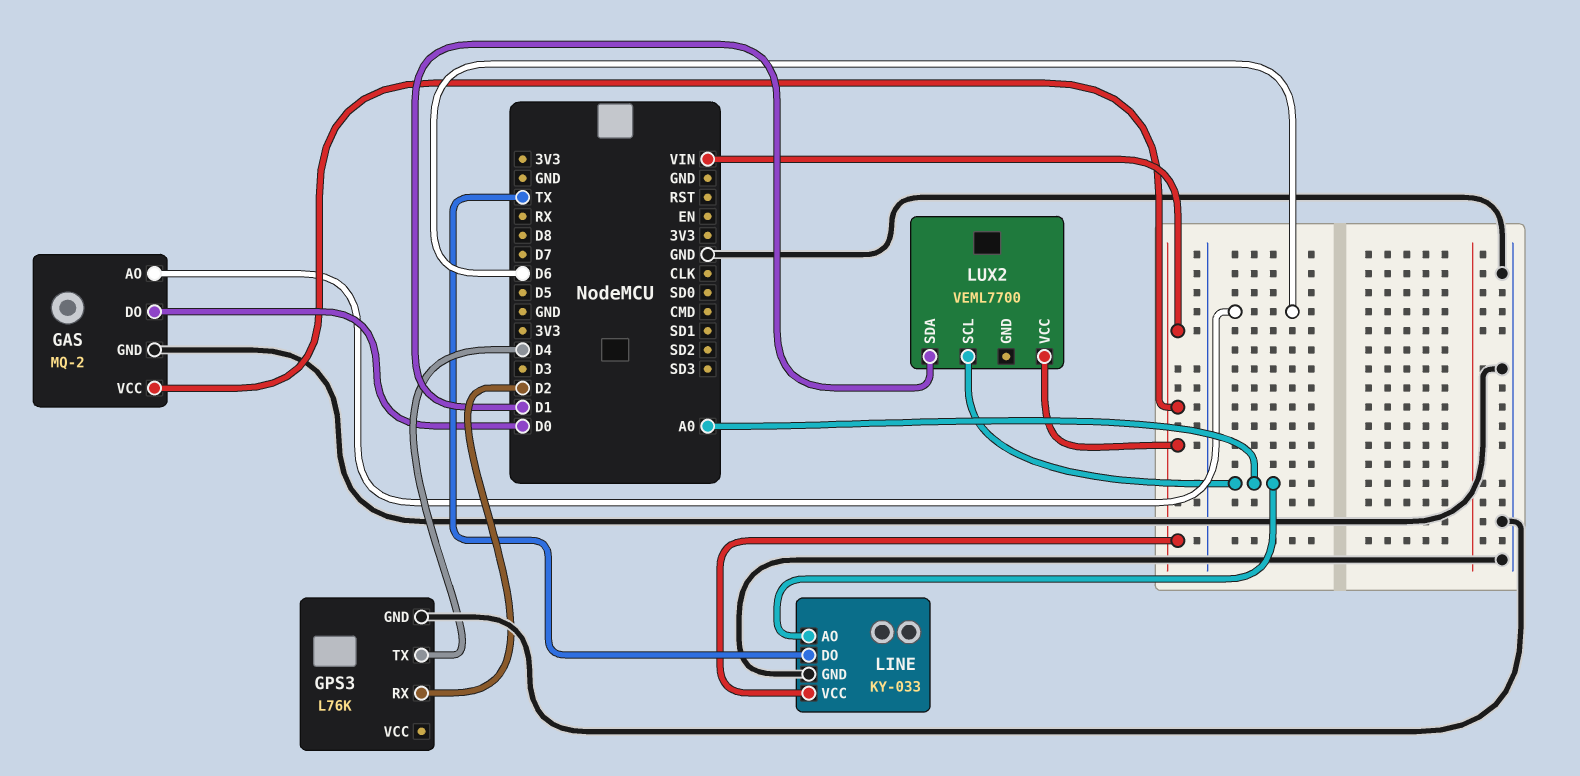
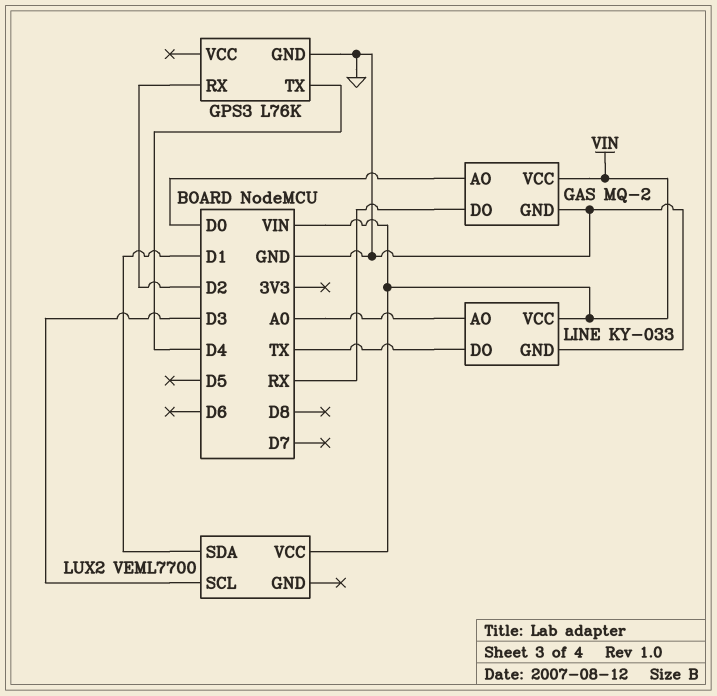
GAS pin AO: D6 -> D0
GAS pin DO: D0 -> RX
LUX2 pin SCL: A0 -> D3

